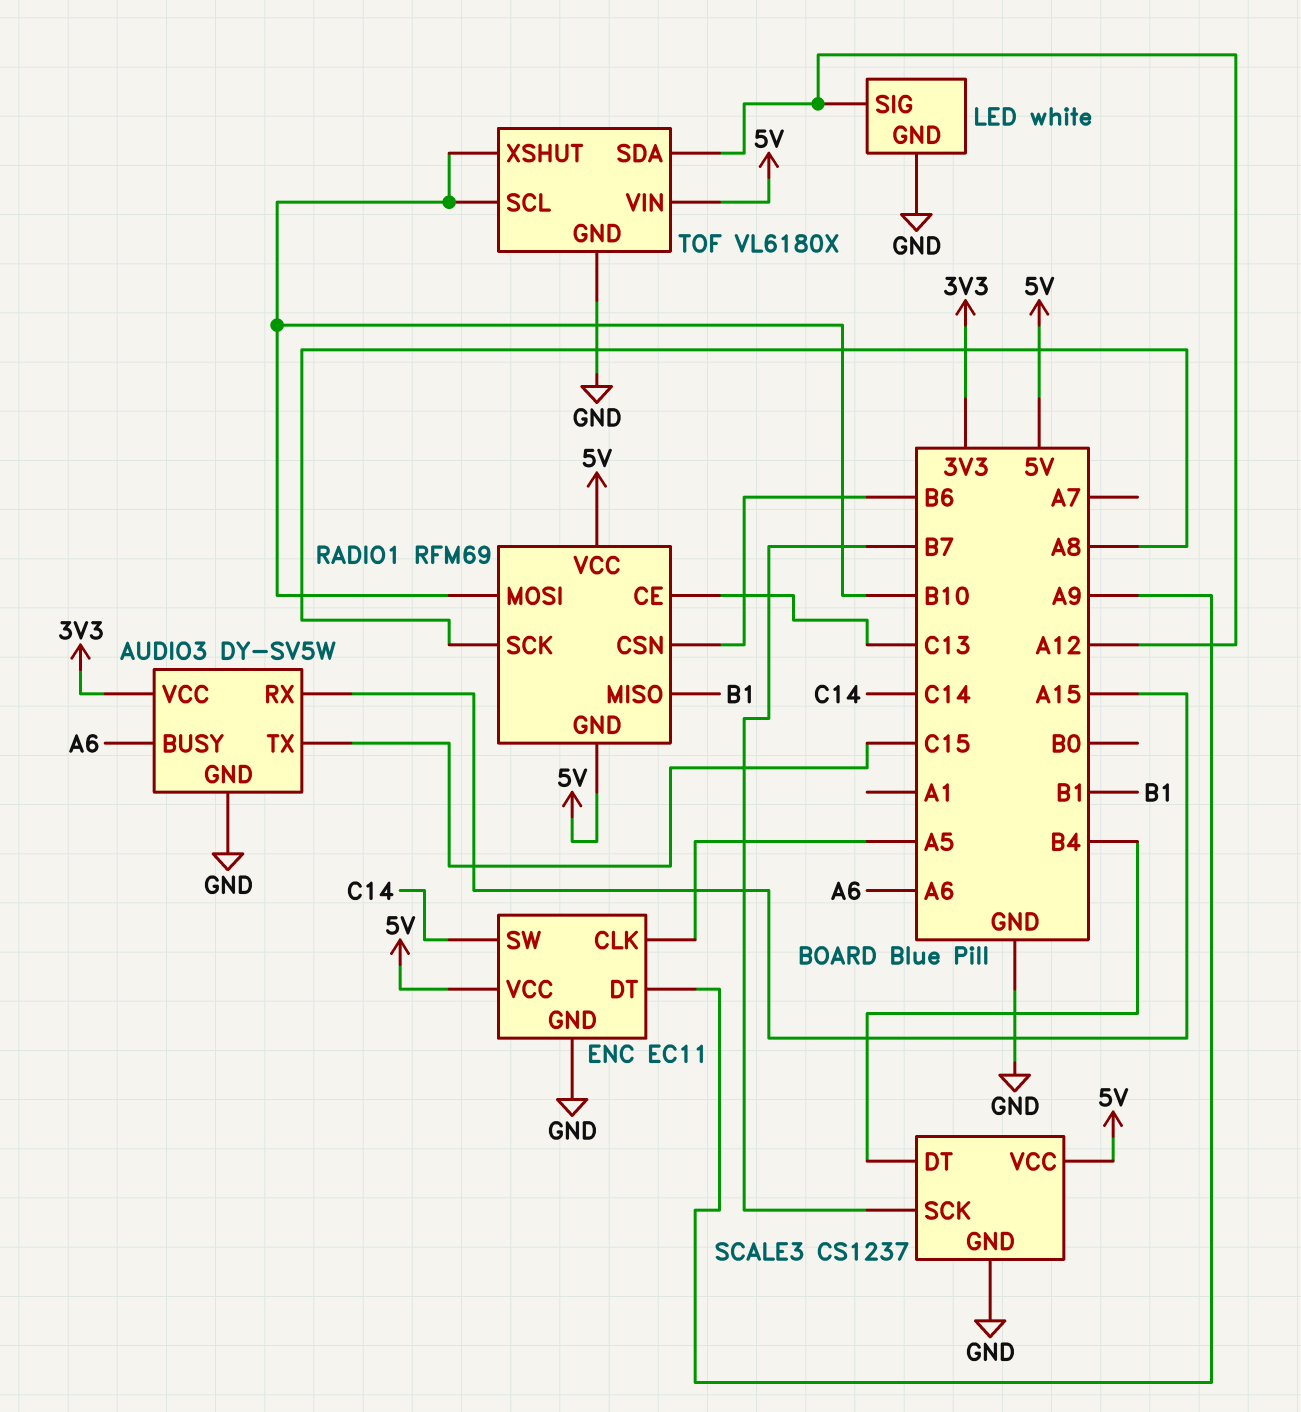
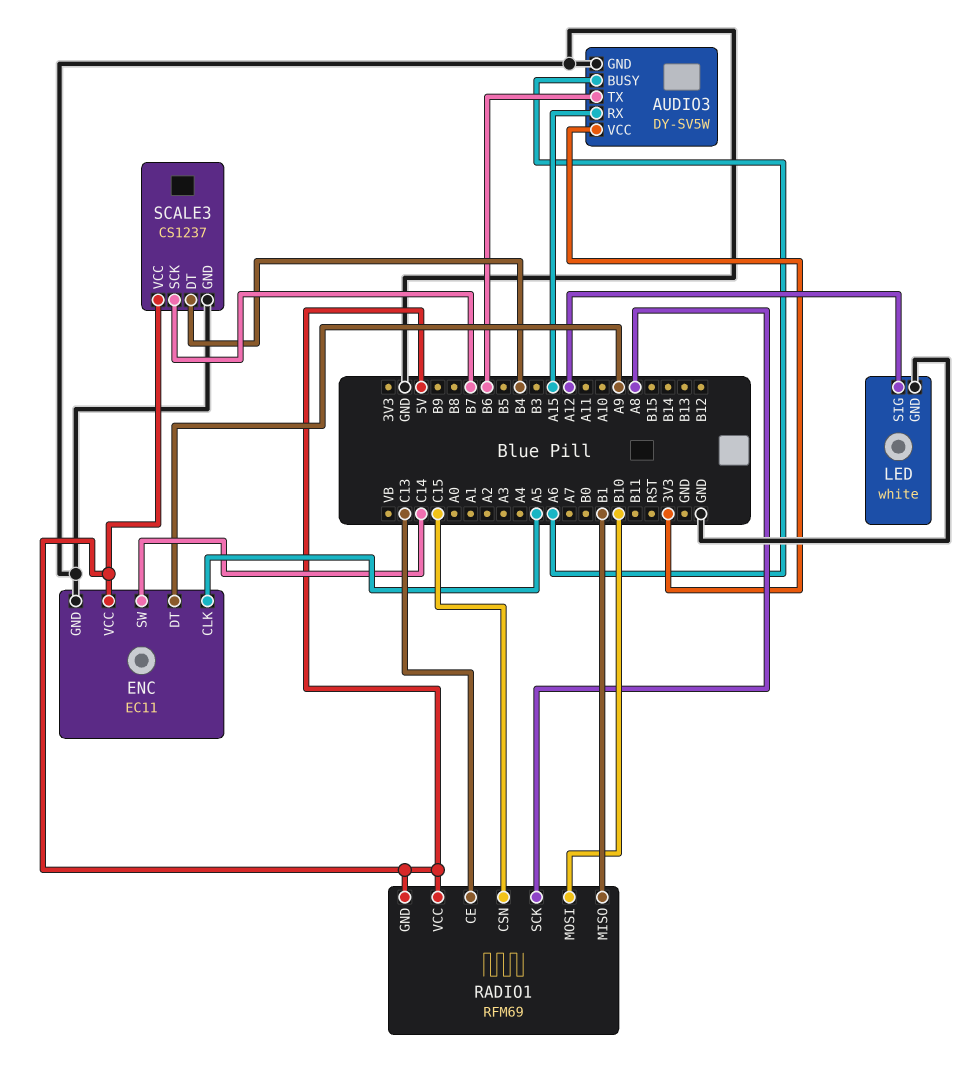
AUDIO3 pin TX: C15 -> B6
RADIO1 pin CSN: B6 -> C15
TOF: VL6180X -> none
TOF pin GND: GND -> none
TOF pin SCL: B10 -> none
TOF pin SDA: A12 -> none
TOF pin VIN: 5V -> none
TOF pin XSHUT: B10 -> none

